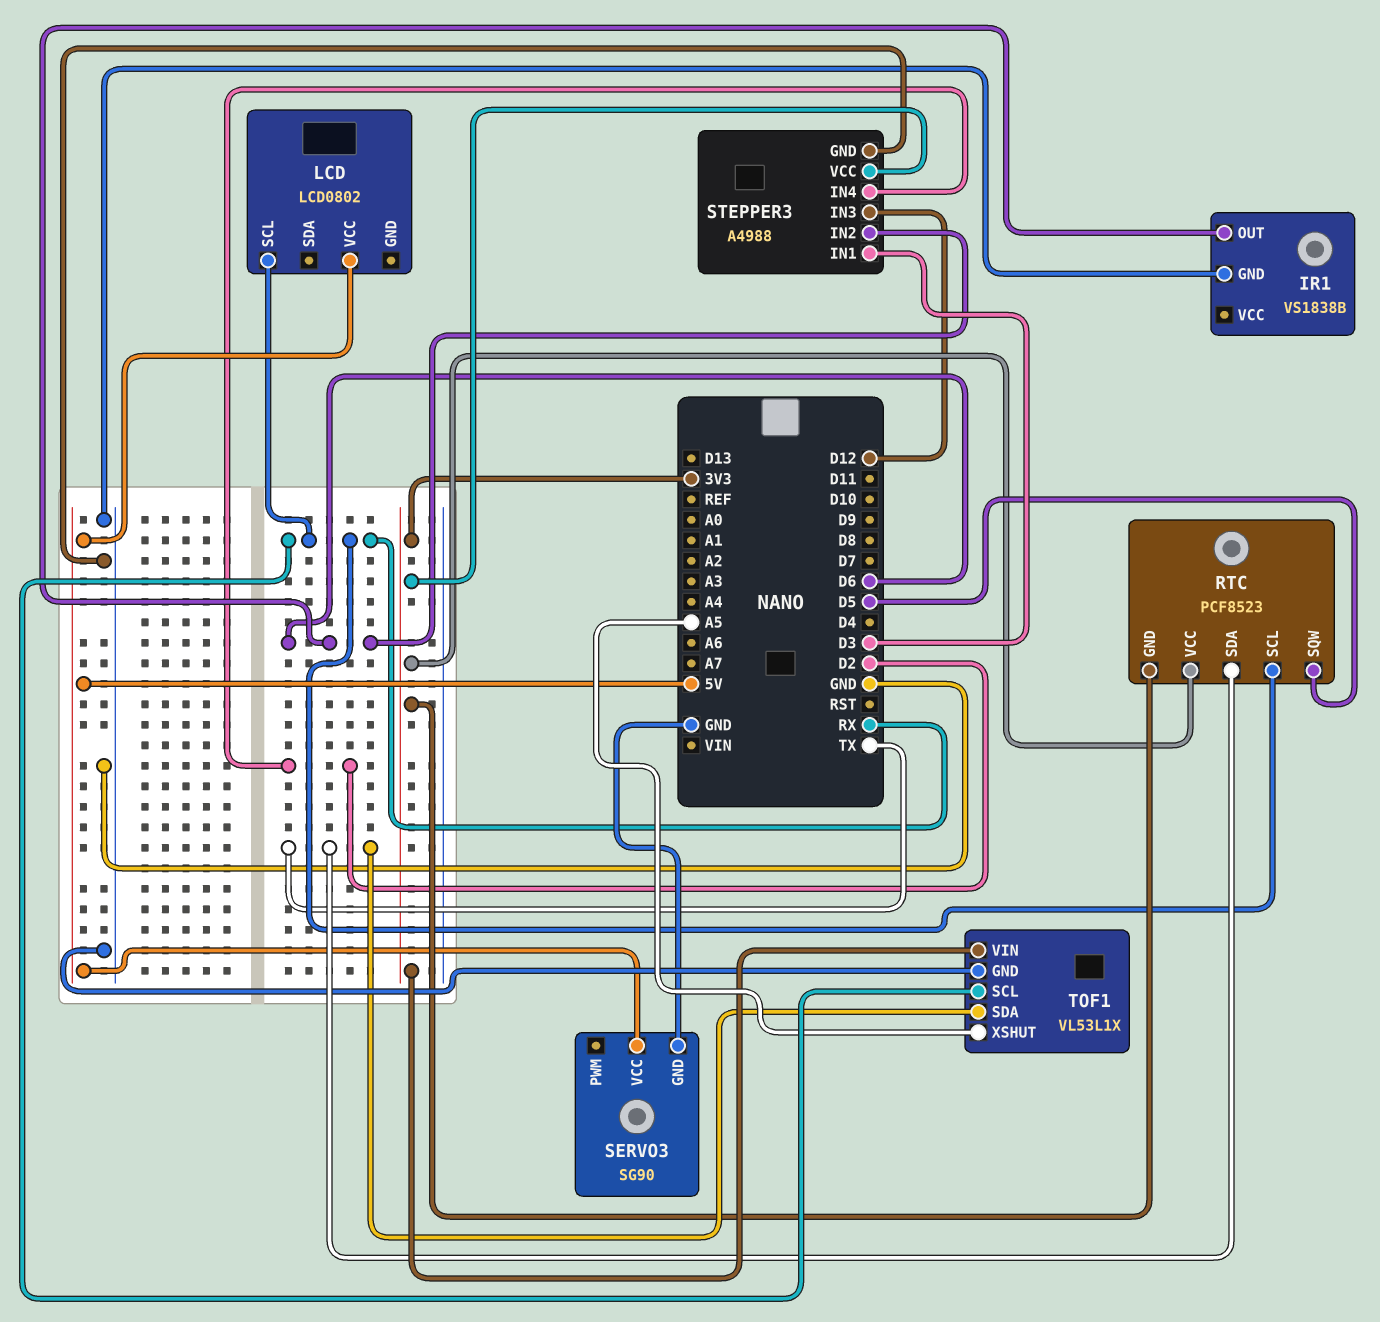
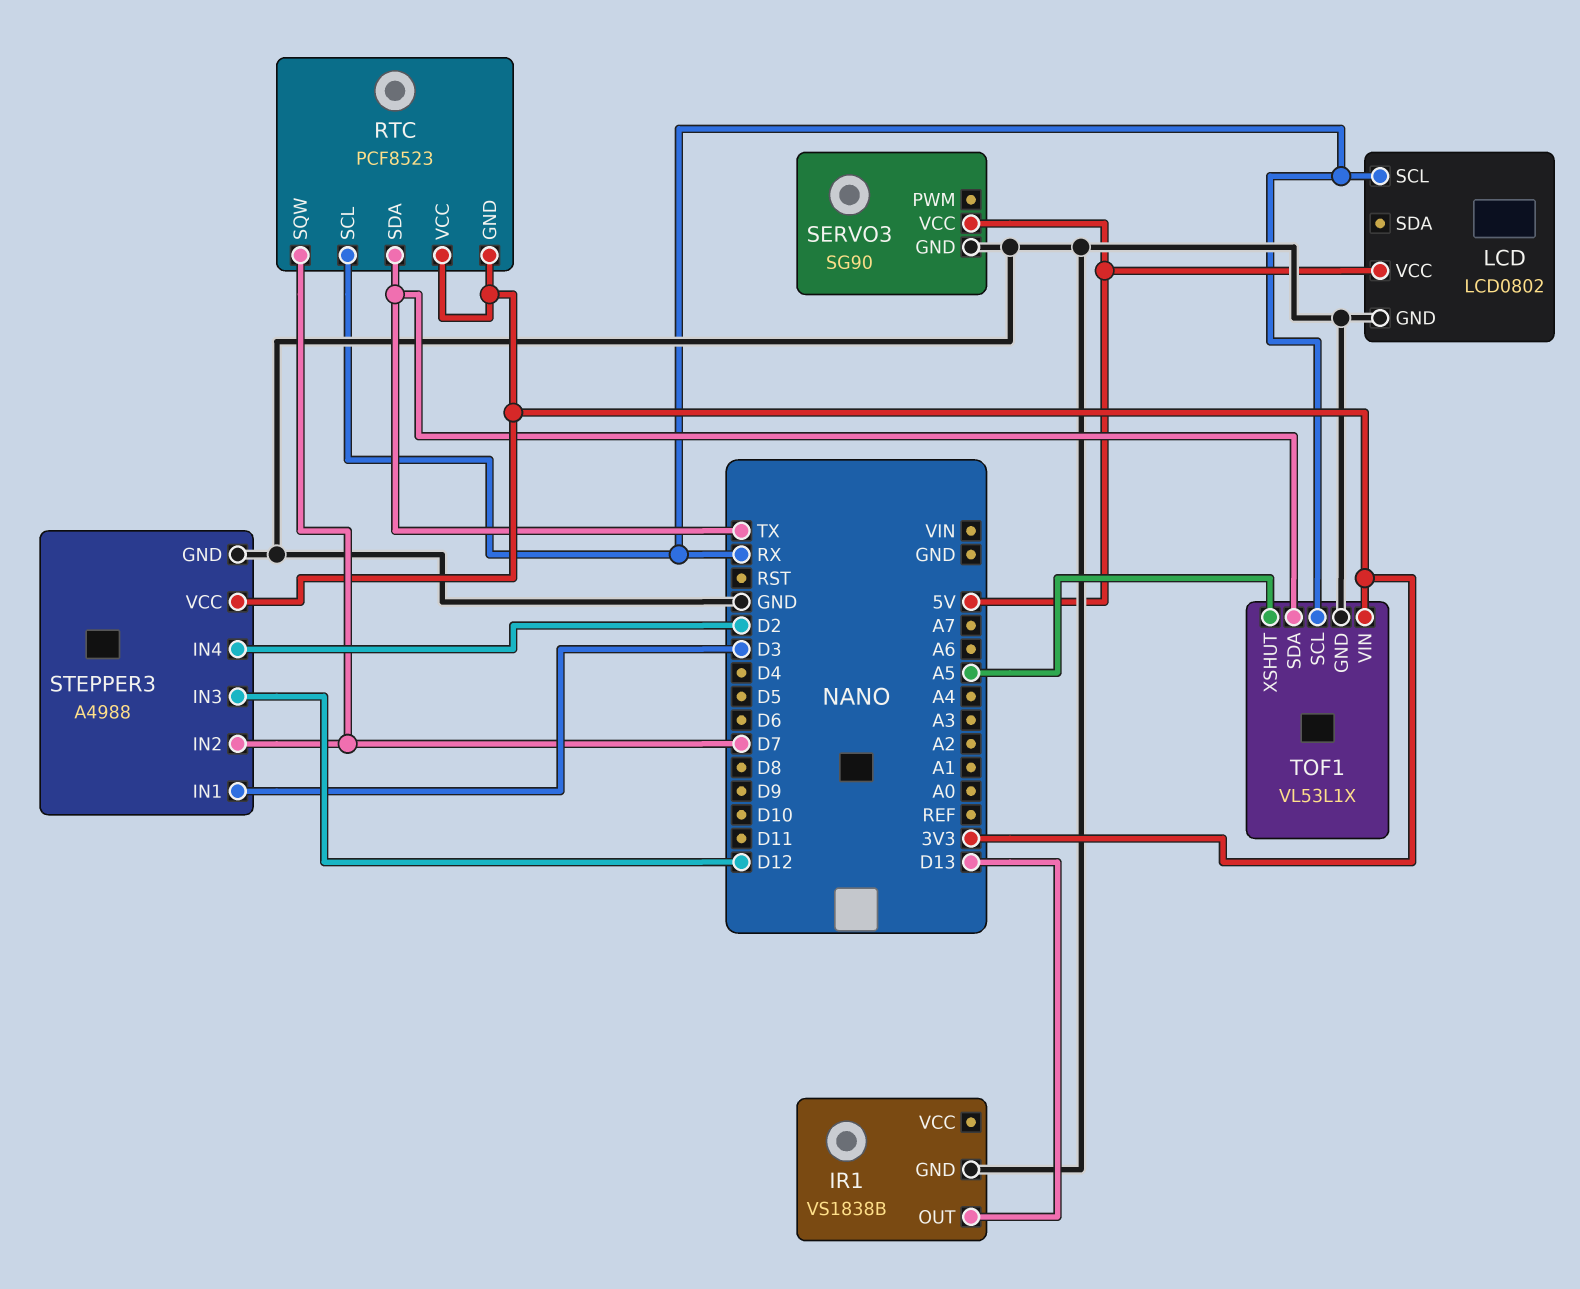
IR1 pin OUT: D6 -> D13
LCD pin GND: none -> GND
RTC pin SQW: D5 -> D7
STEPPER3 pin IN2: D6 -> D7

